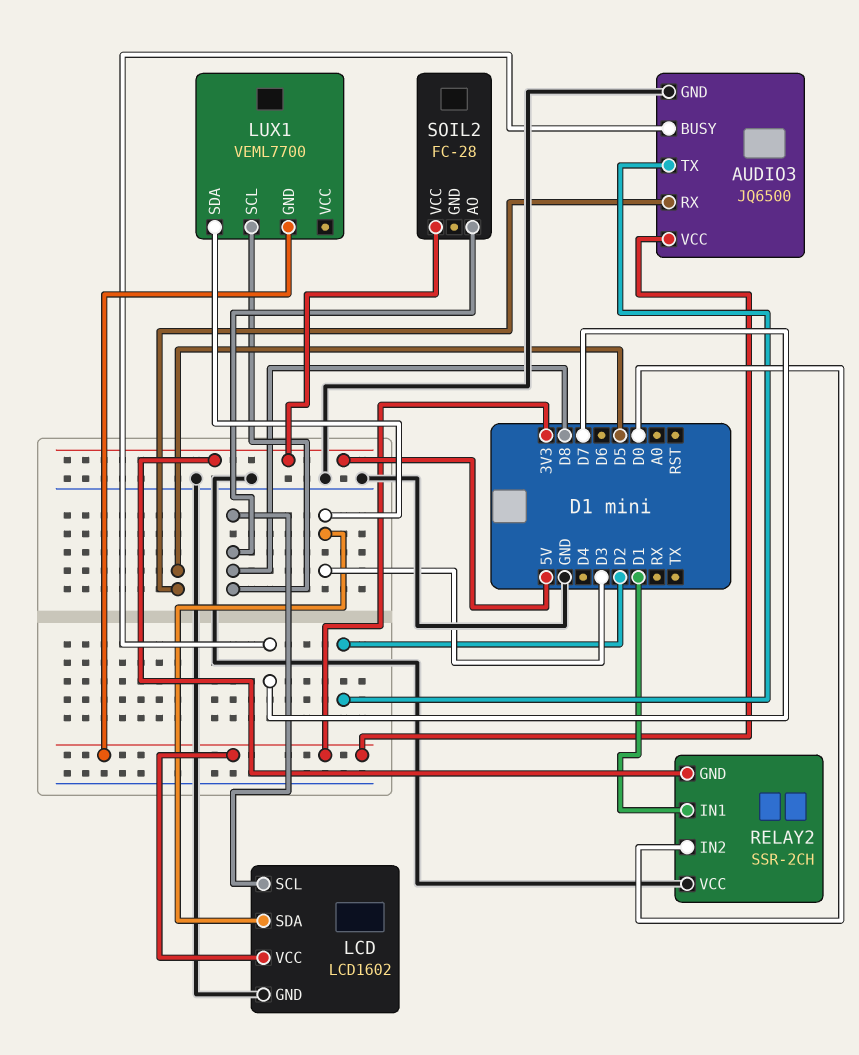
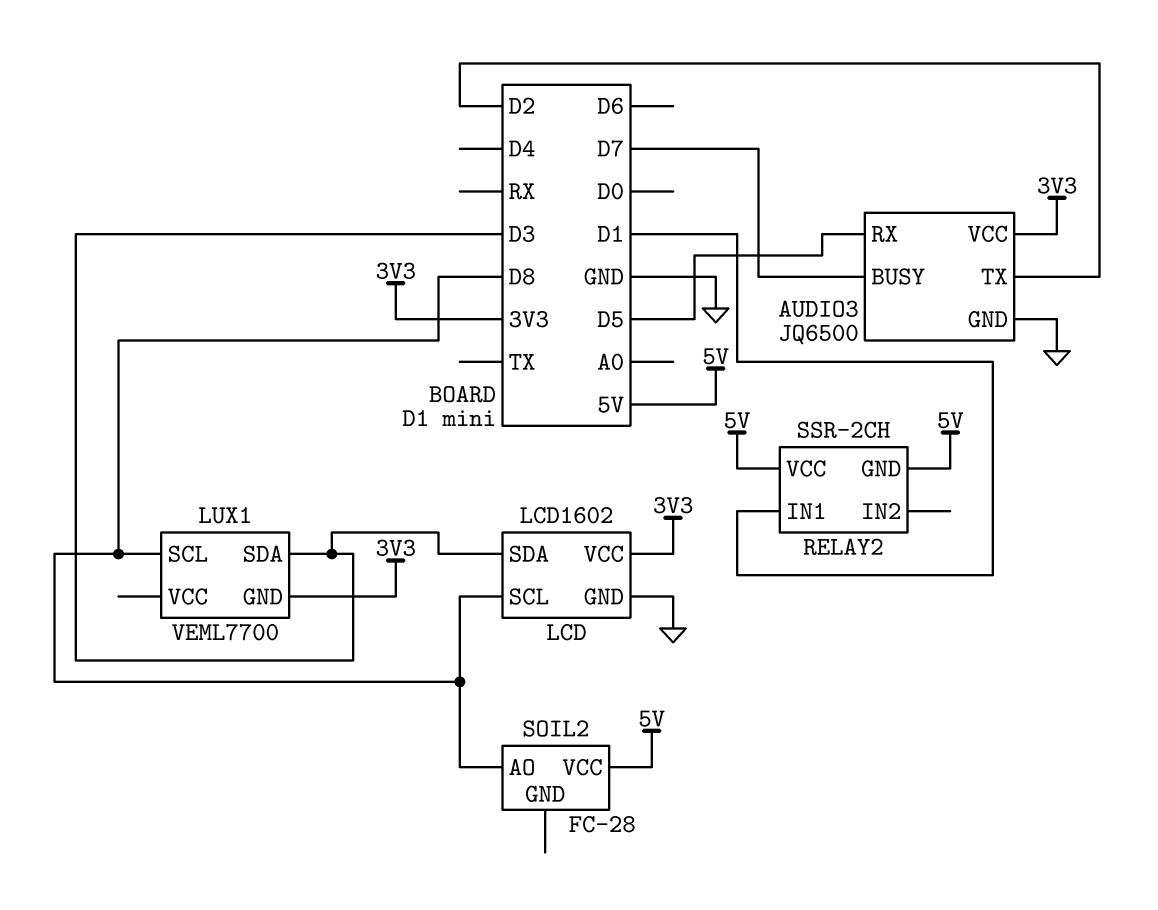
RELAY2 pin IN2: D0 -> none
RELAY2 pin VCC: GND -> 5V

